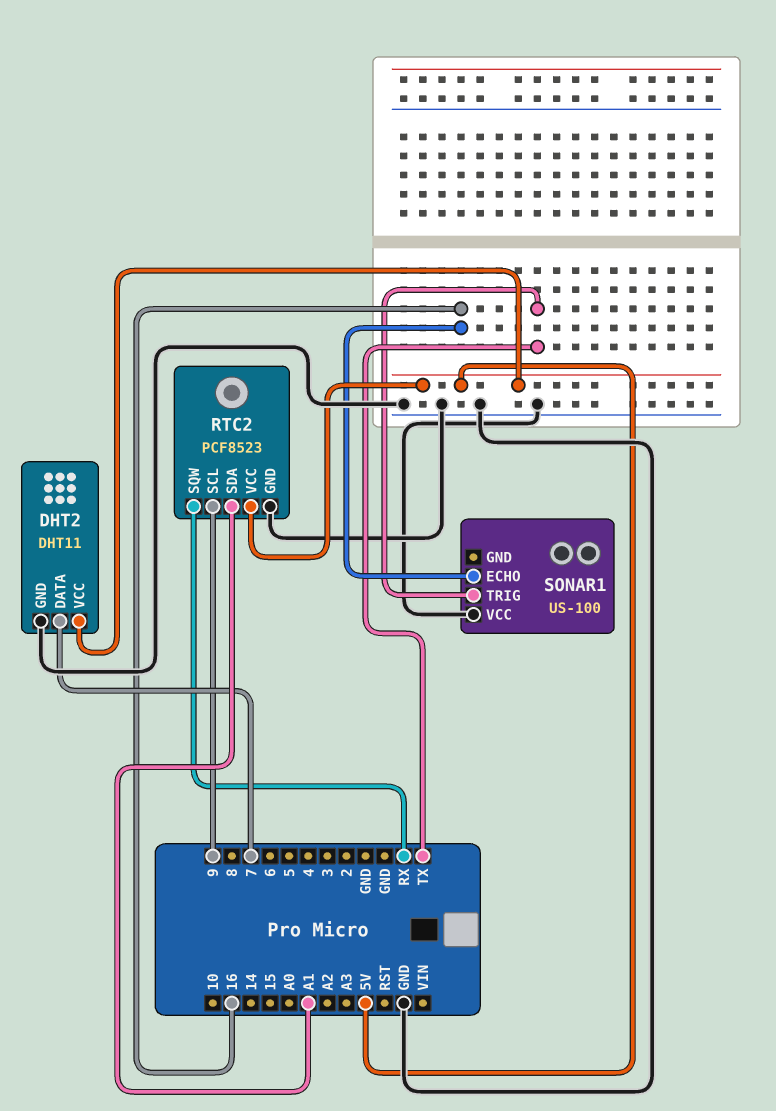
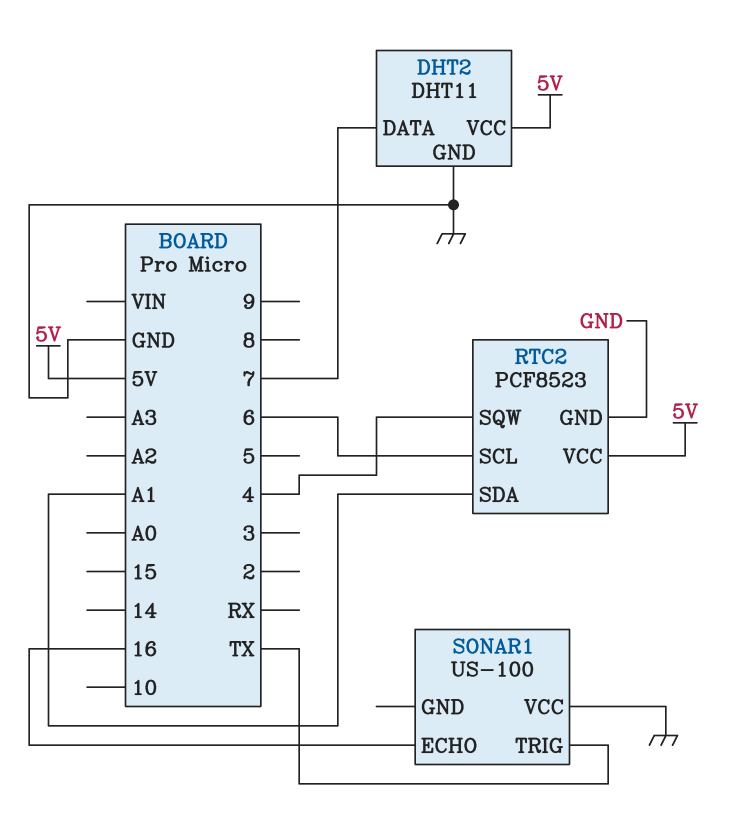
RTC2 pin SCL: 9 -> 6
RTC2 pin SQW: RX -> 4

